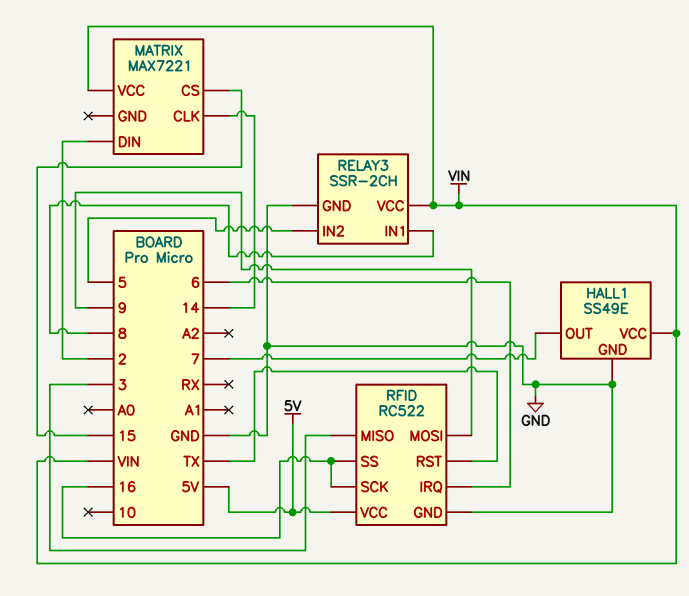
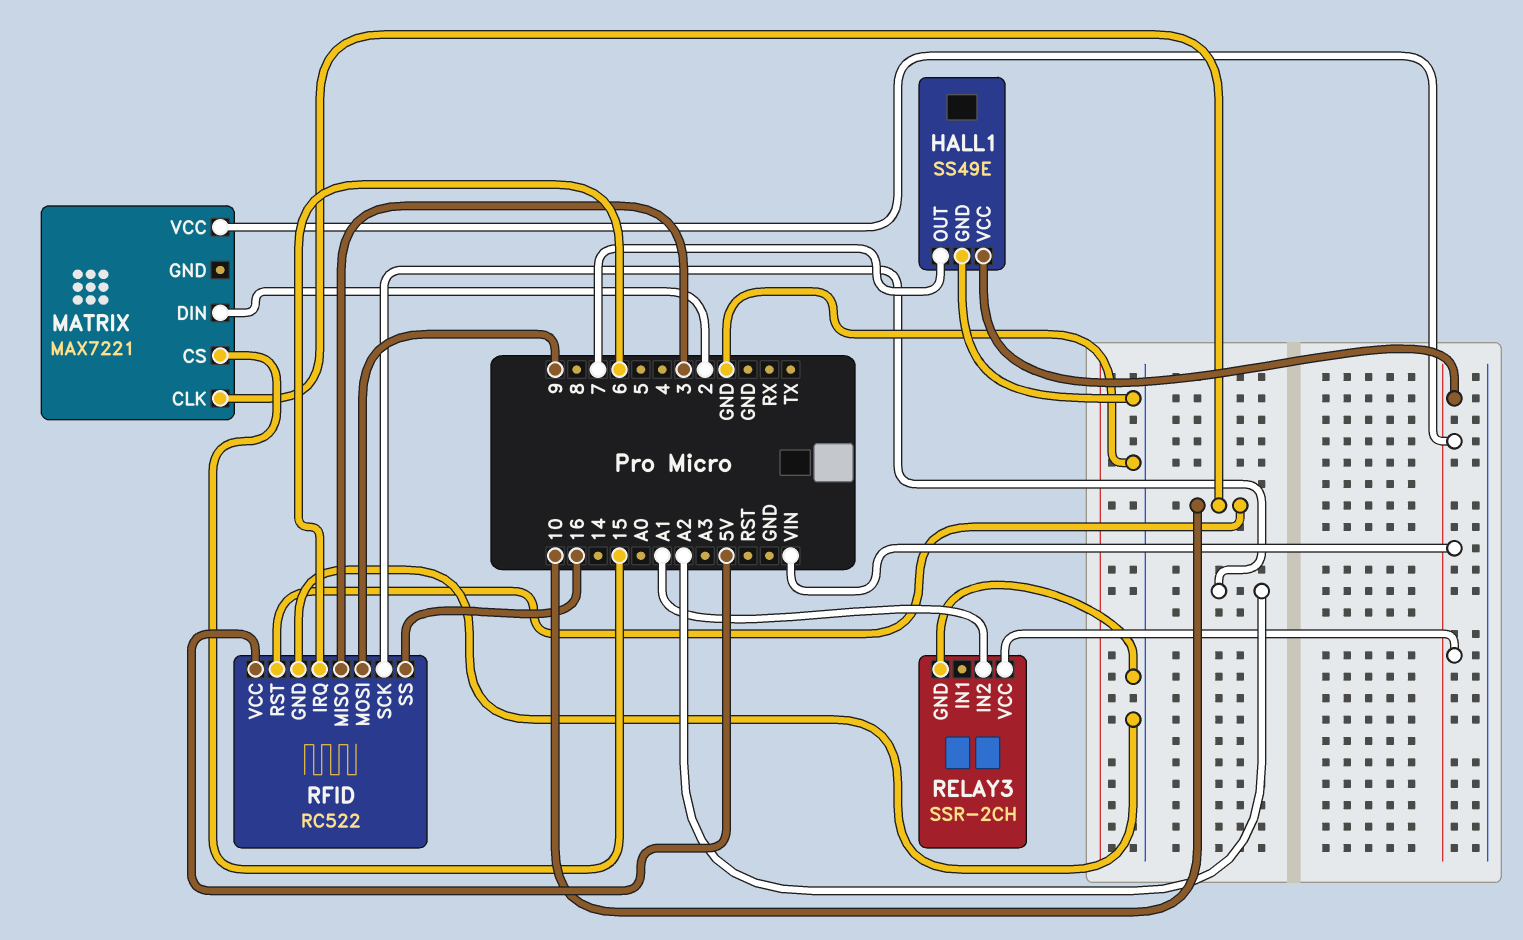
MATRIX pin CLK: 14 -> 10
RELAY3 pin IN1: 8 -> none
RELAY3 pin IN2: 5 -> A1
RFID pin RST: TX -> 10
RFID pin SCK: 16 -> A2

